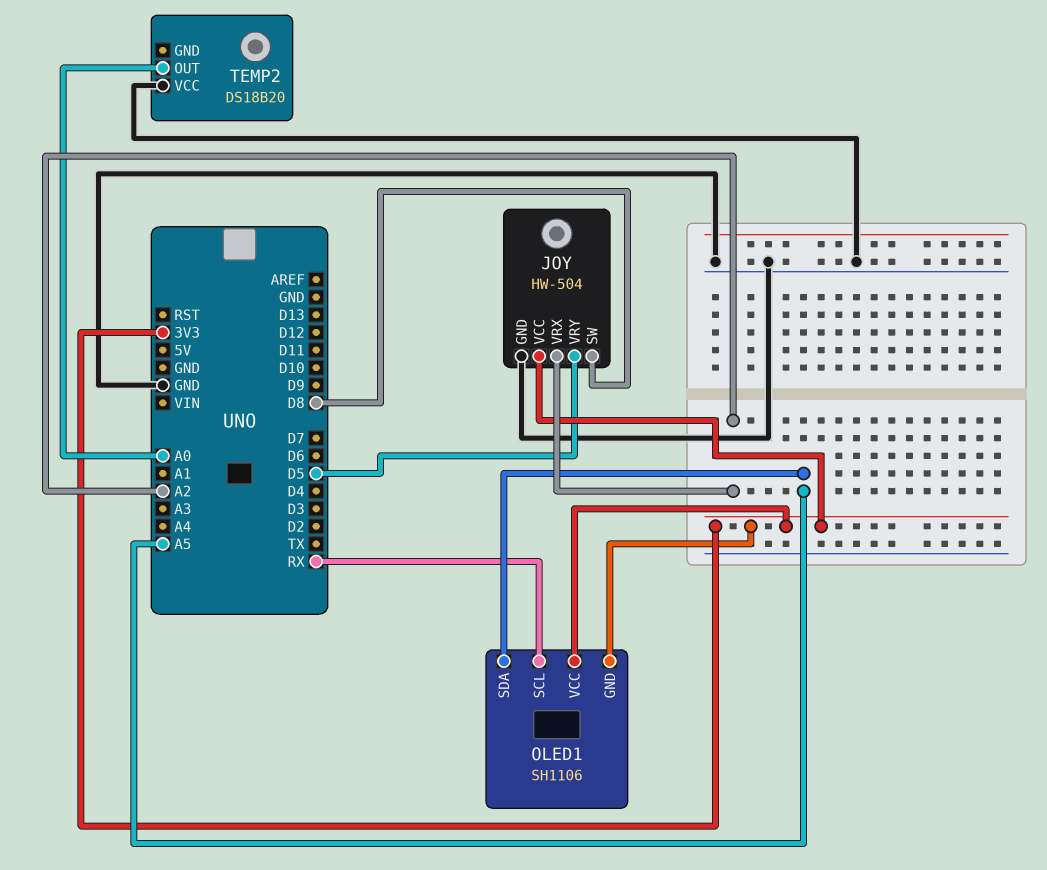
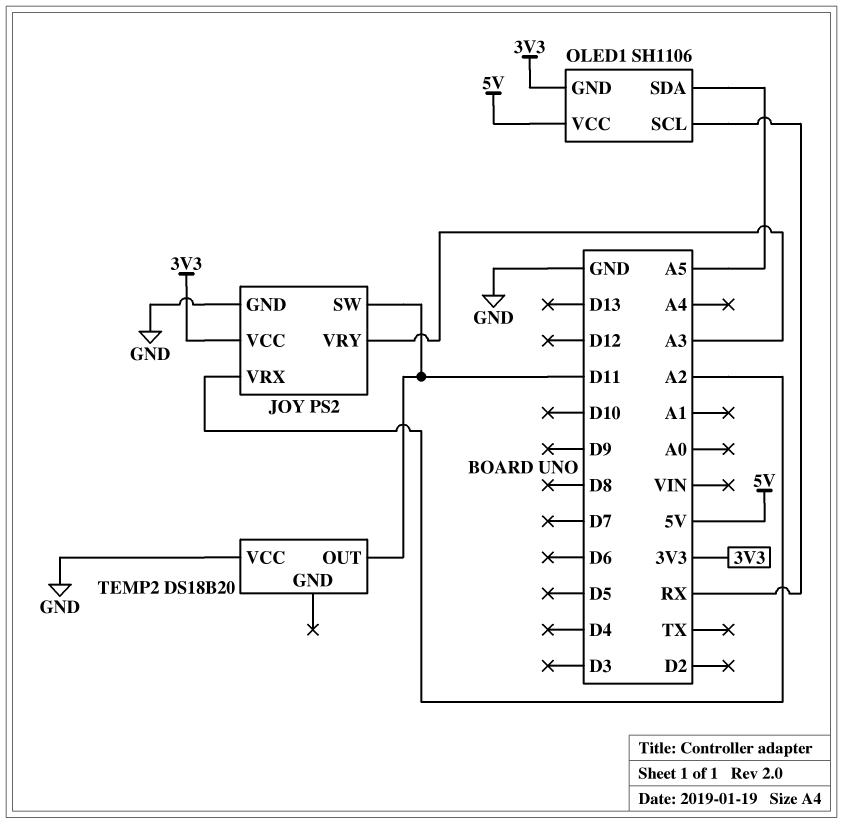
JOY: HW-504 -> PS2
JOY pin SW: D8 -> D11
JOY pin VRY: D5 -> A3
OLED1 pin VCC: 3V3 -> 5V
TEMP2 pin OUT: A0 -> D11

